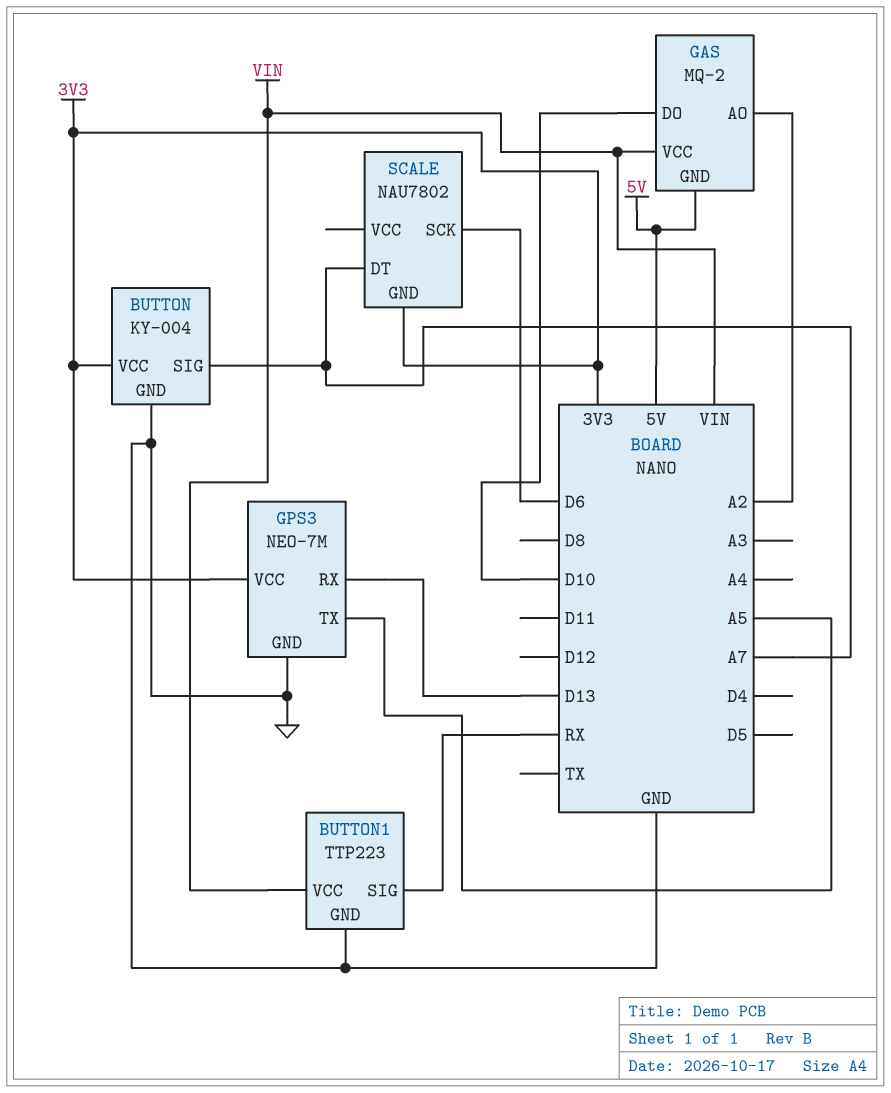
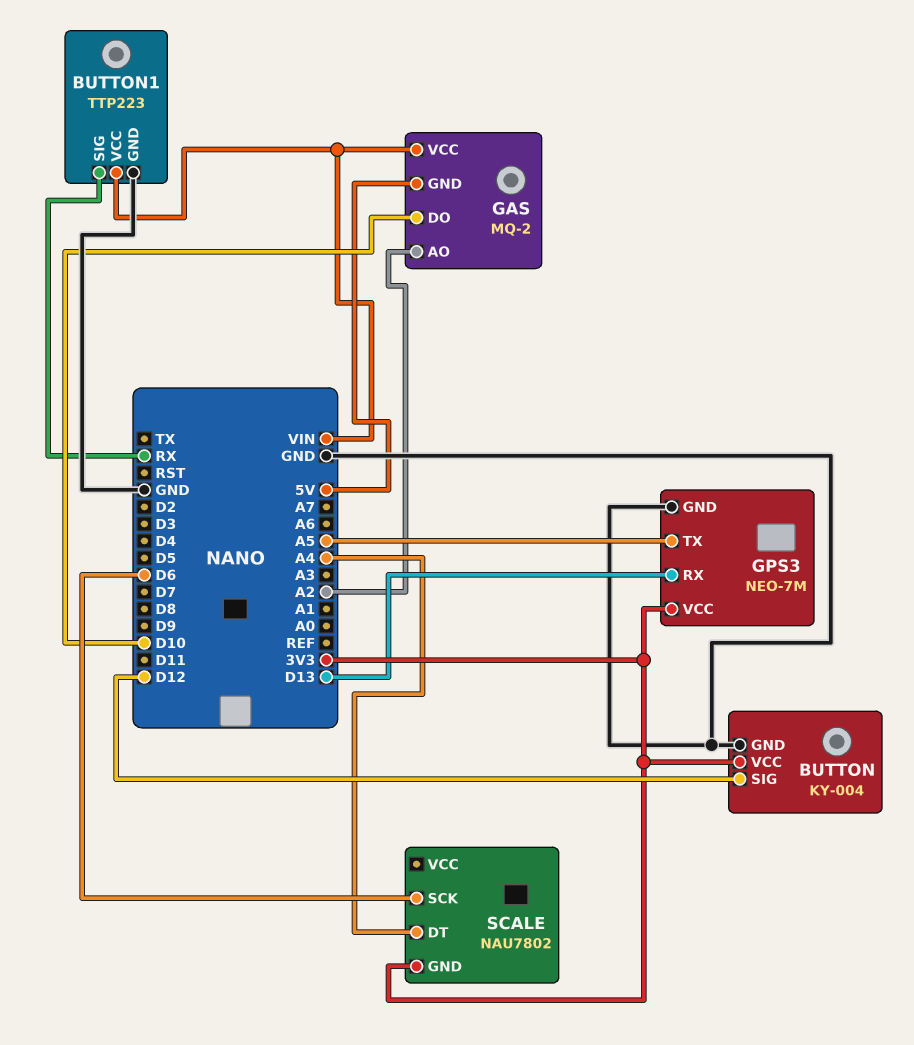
BUTTON pin SIG: A7 -> D12
SCALE pin DT: A7 -> A4

